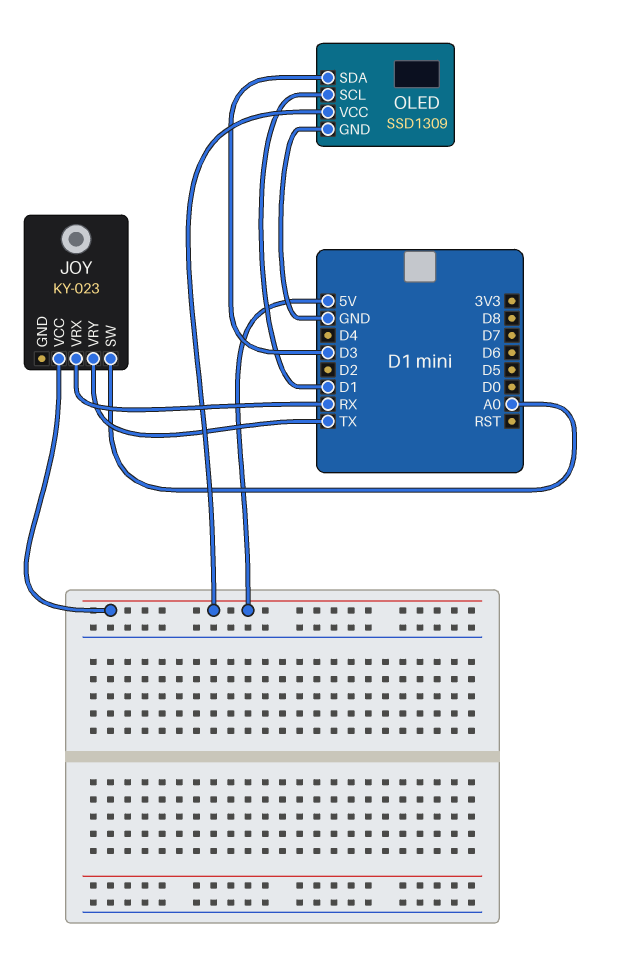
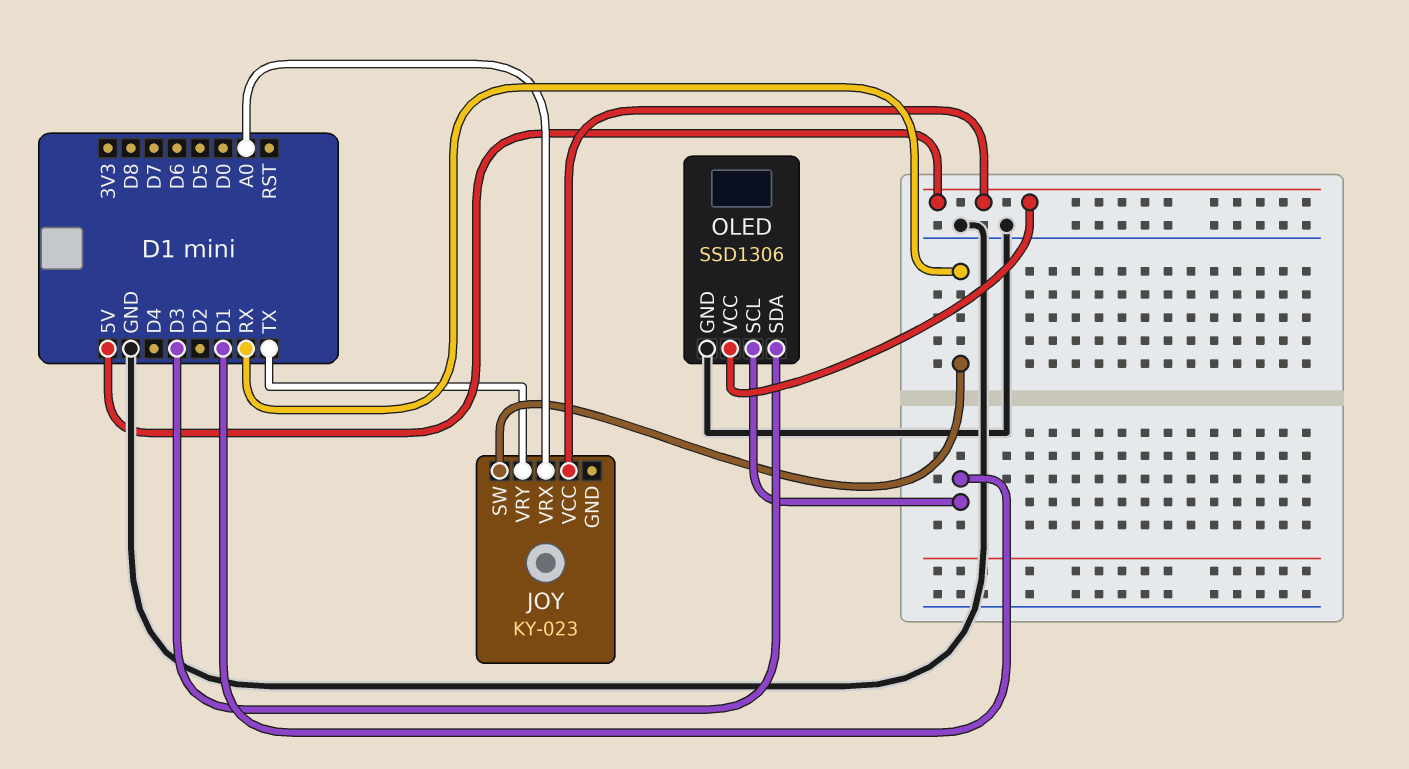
JOY pin SW: A0 -> RX
JOY pin VRX: RX -> A0
OLED: SSD1309 -> SSD1306

